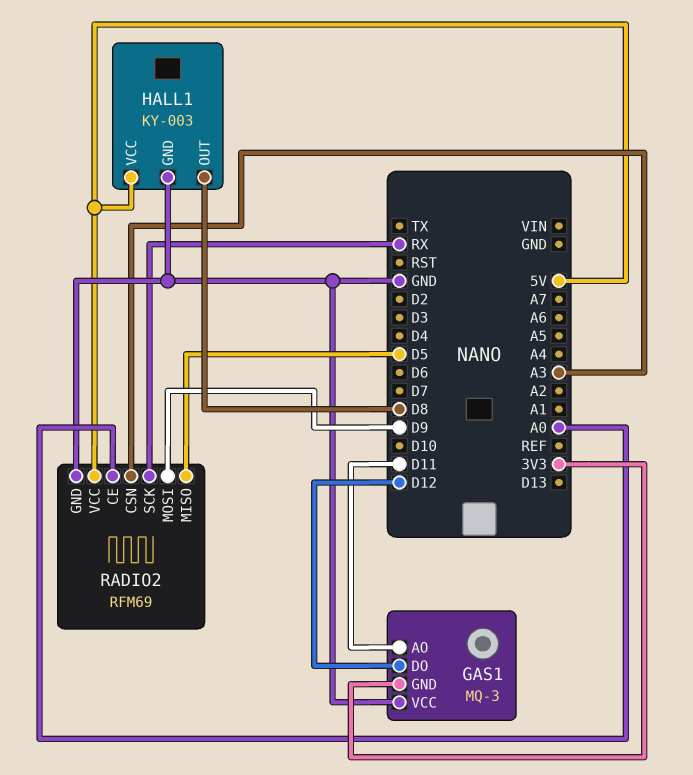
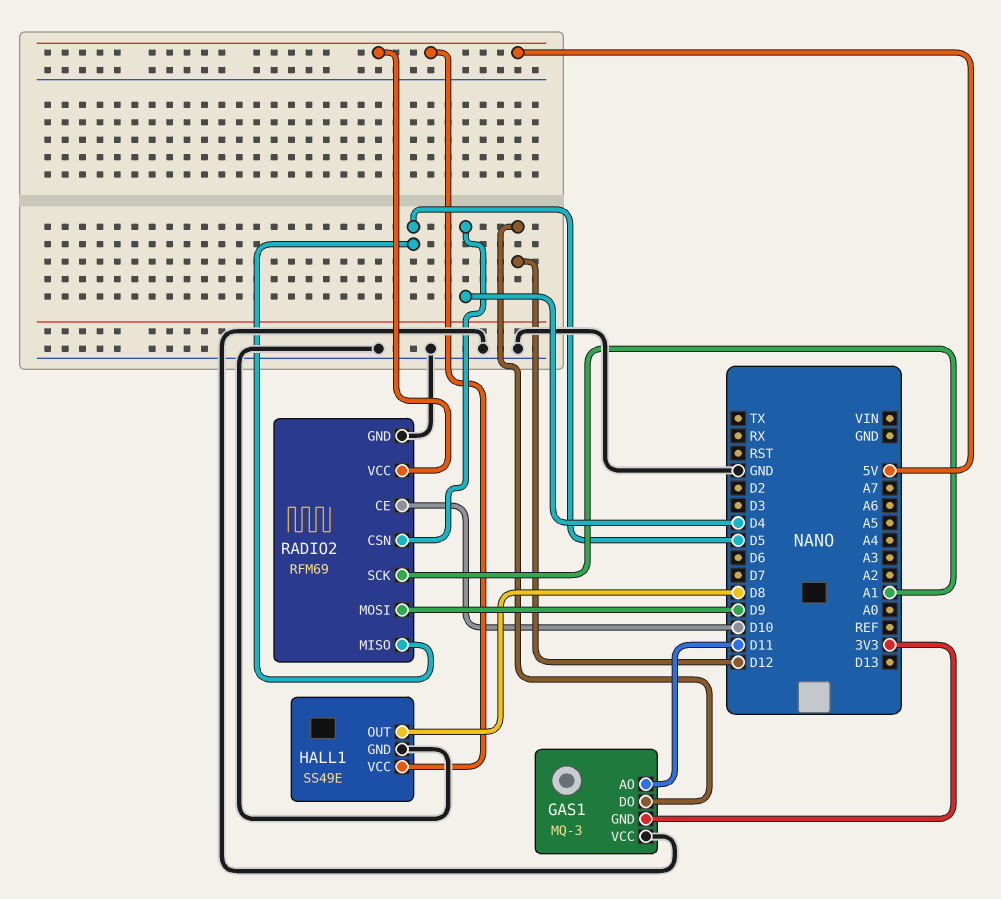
HALL1: KY-003 -> SS49E
RADIO2 pin CE: A0 -> D10
RADIO2 pin CSN: A3 -> D4
RADIO2 pin SCK: RX -> A1

